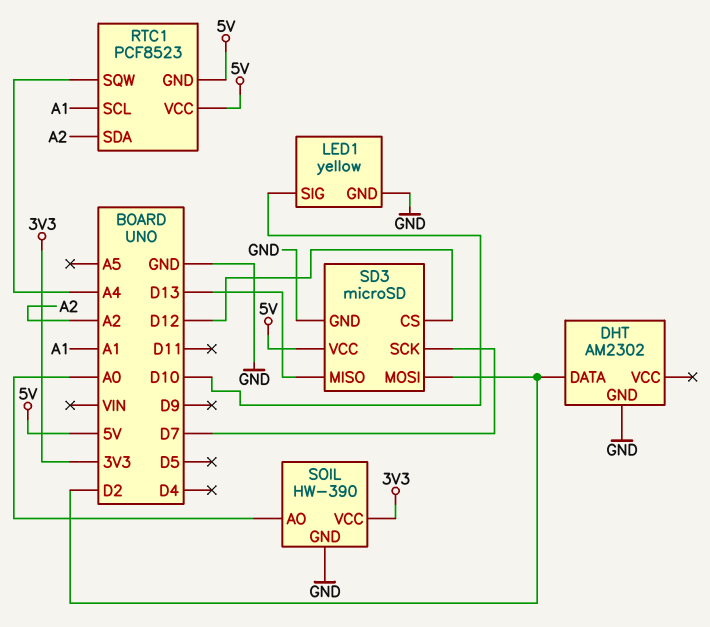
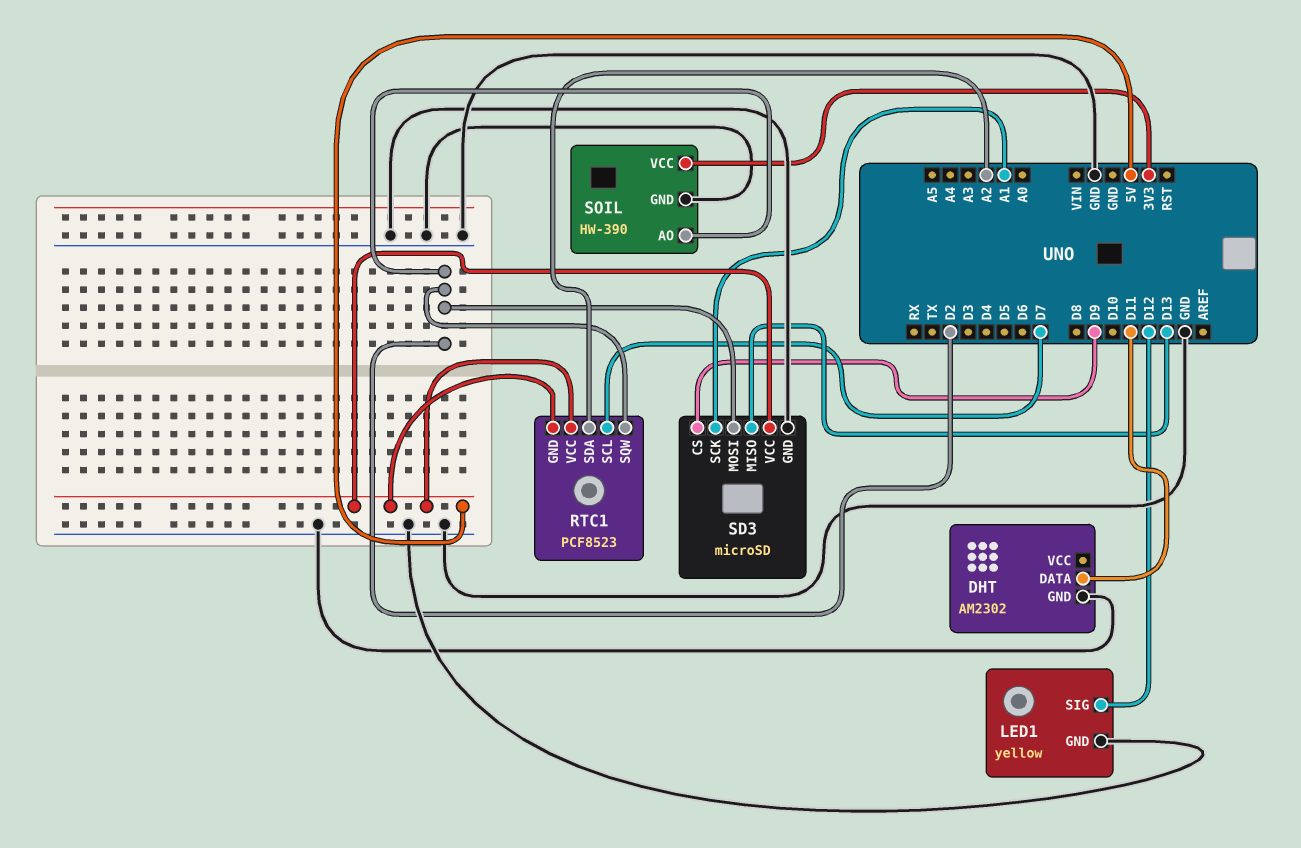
DHT pin DATA: D2 -> D11
LED1 pin SIG: D10 -> D12
RTC1 pin SCL: A1 -> D7
RTC1 pin SQW: A4 -> D2
SD3 pin CS: D12 -> D9
SD3 pin SCK: D7 -> A1
SOIL pin AO: A0 -> D2

